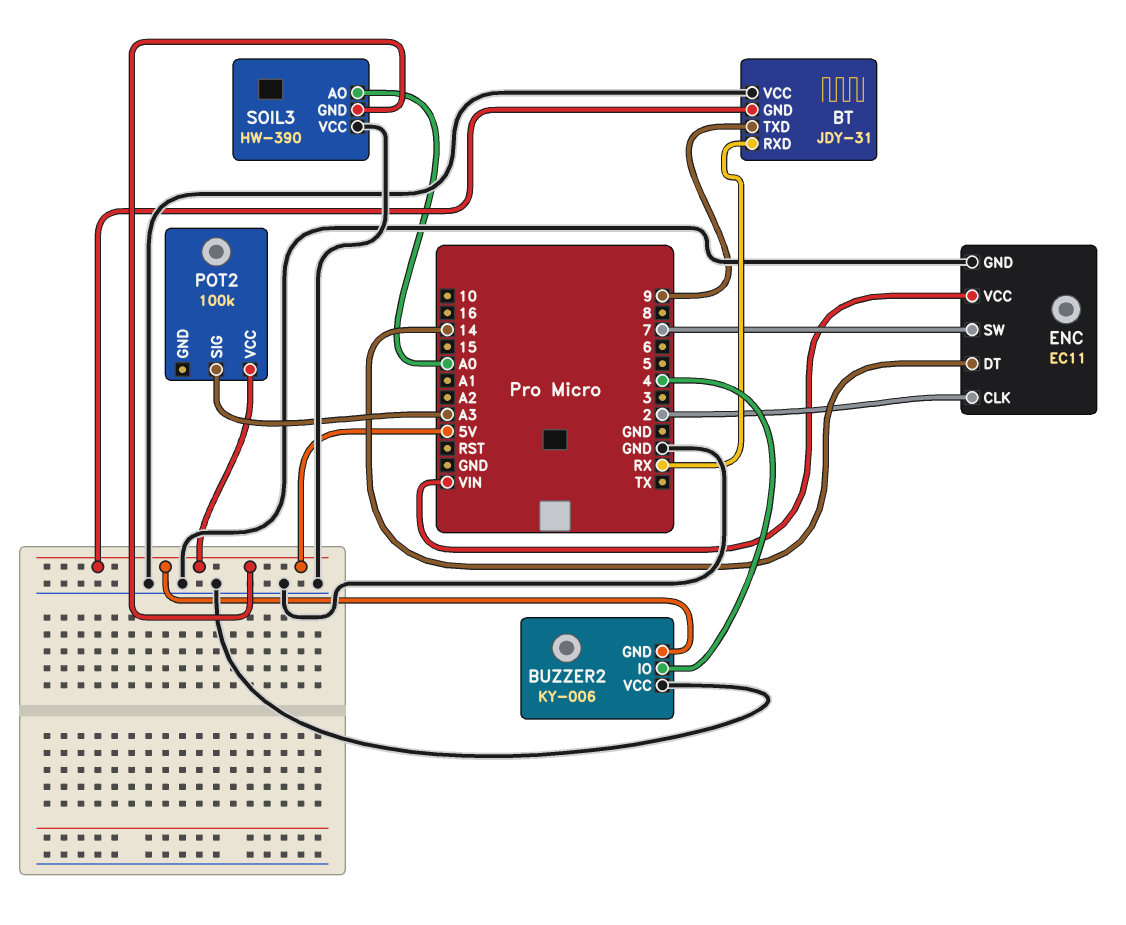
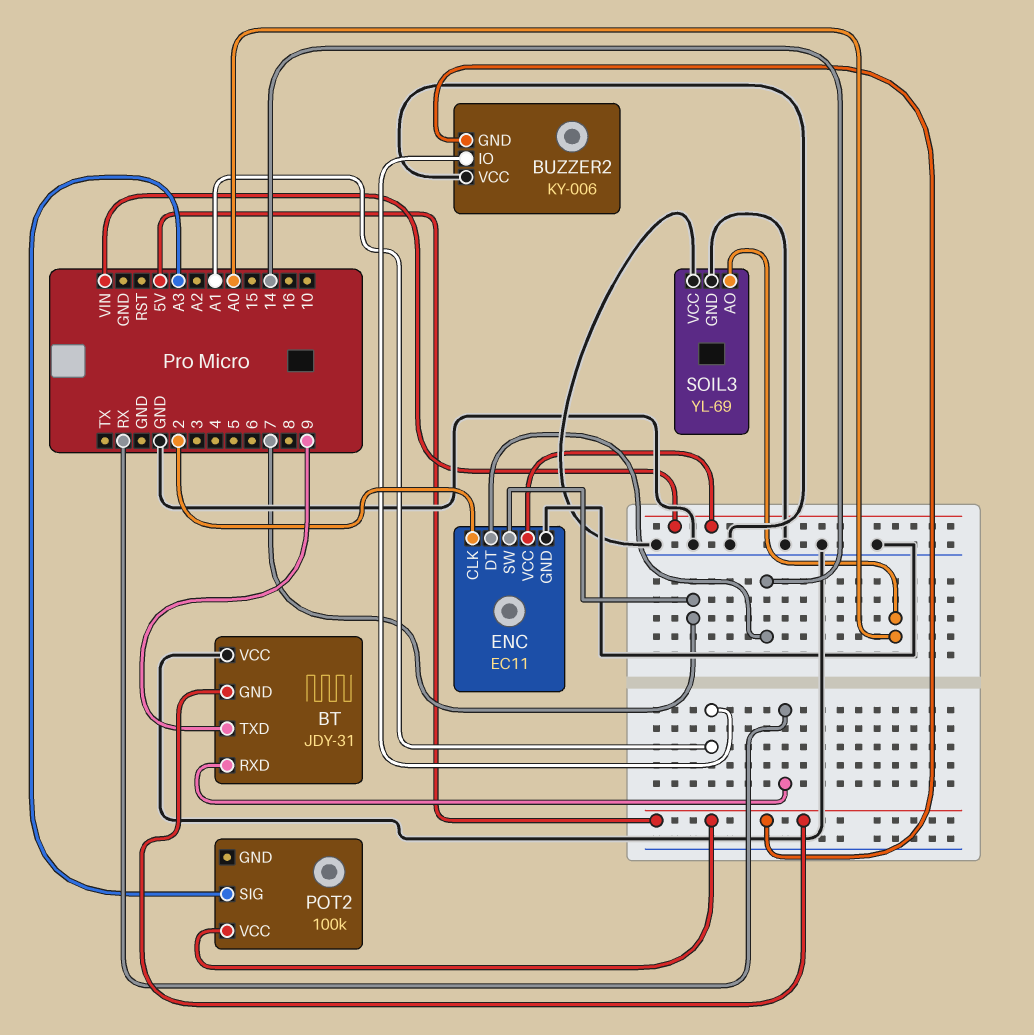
BUZZER2 pin IO: 4 -> A1
SOIL3: HW-390 -> YL-69
SOIL3 pin GND: 5V -> GND

